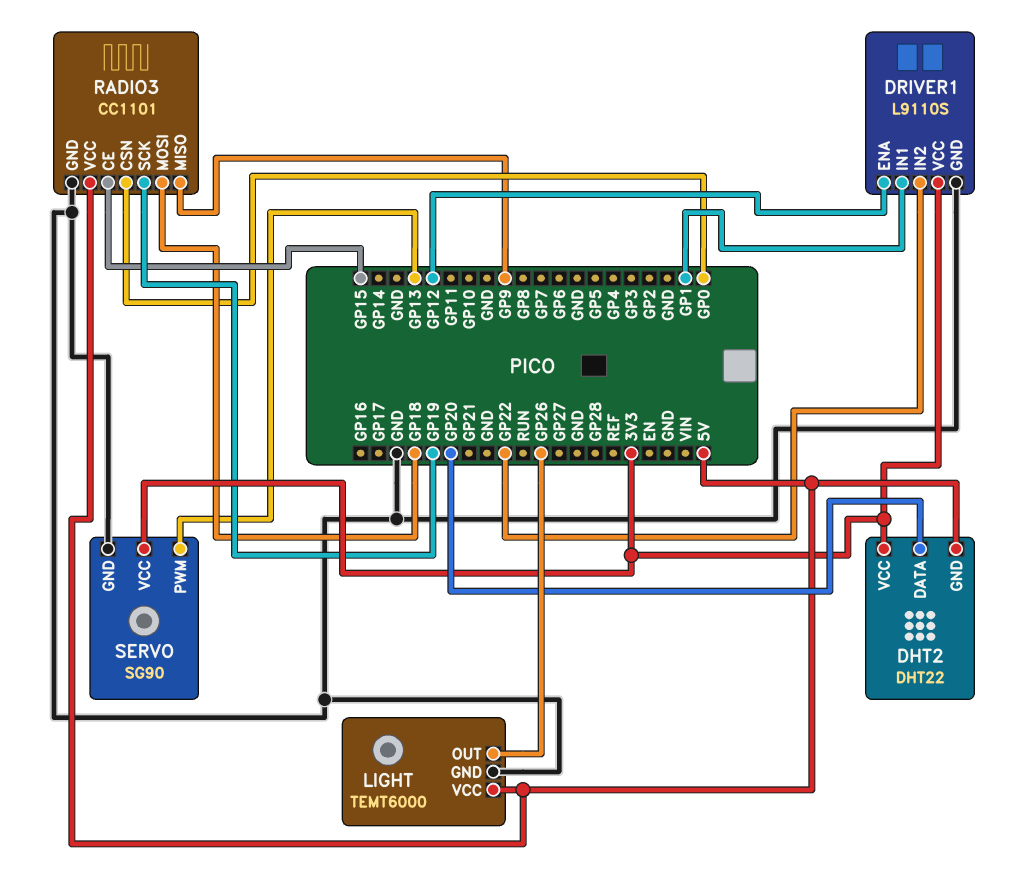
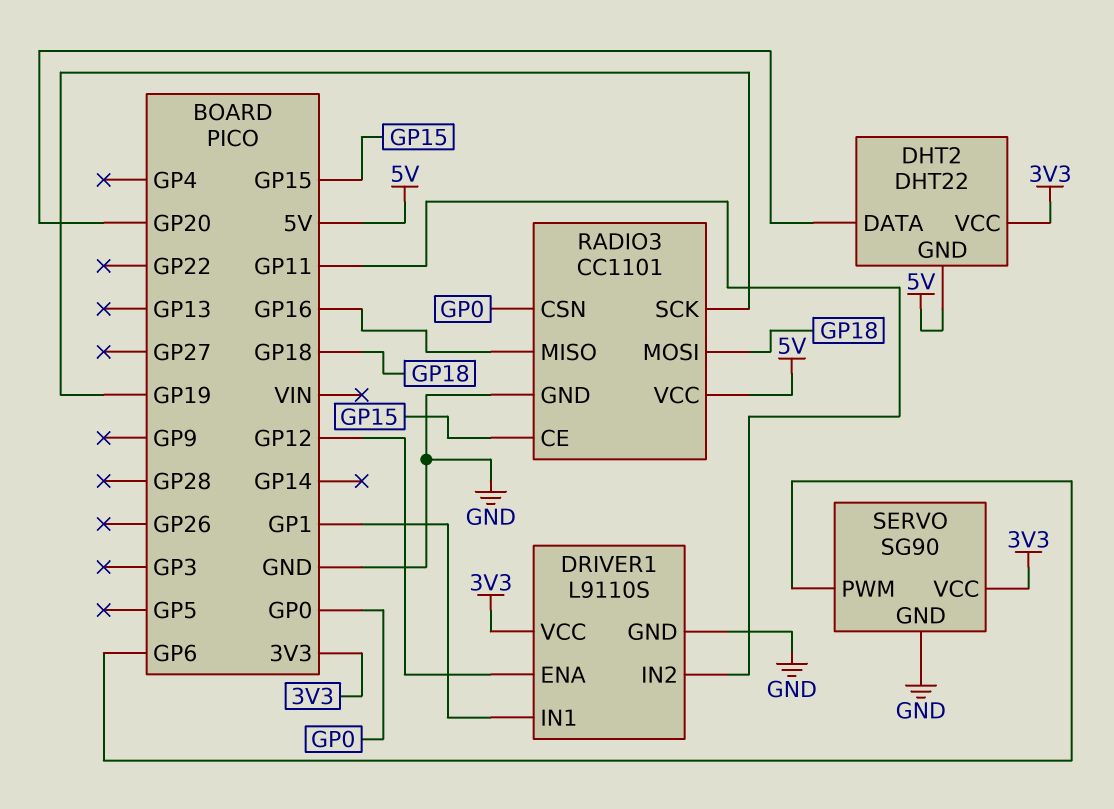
DRIVER1 pin IN2: GP22 -> GP11
LIGHT: TEMT6000 -> none
LIGHT pin GND: GND -> none
LIGHT pin OUT: GP26 -> none
LIGHT pin VCC: 5V -> none
RADIO3 pin MISO: GP9 -> GP16
SERVO pin PWM: GP13 -> GP6

